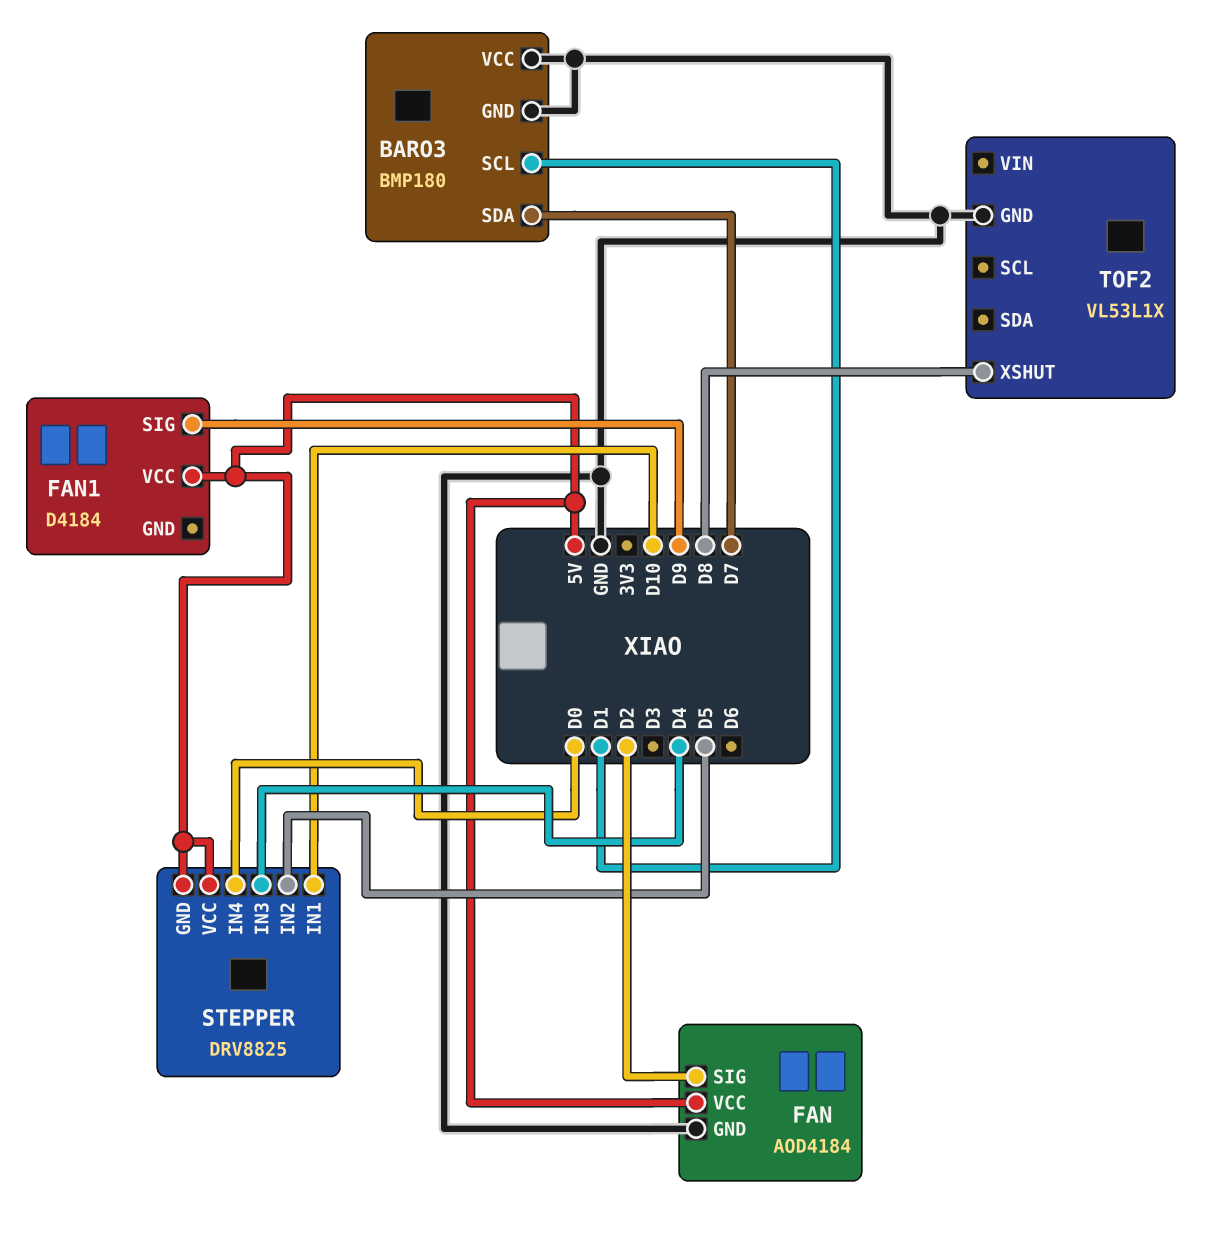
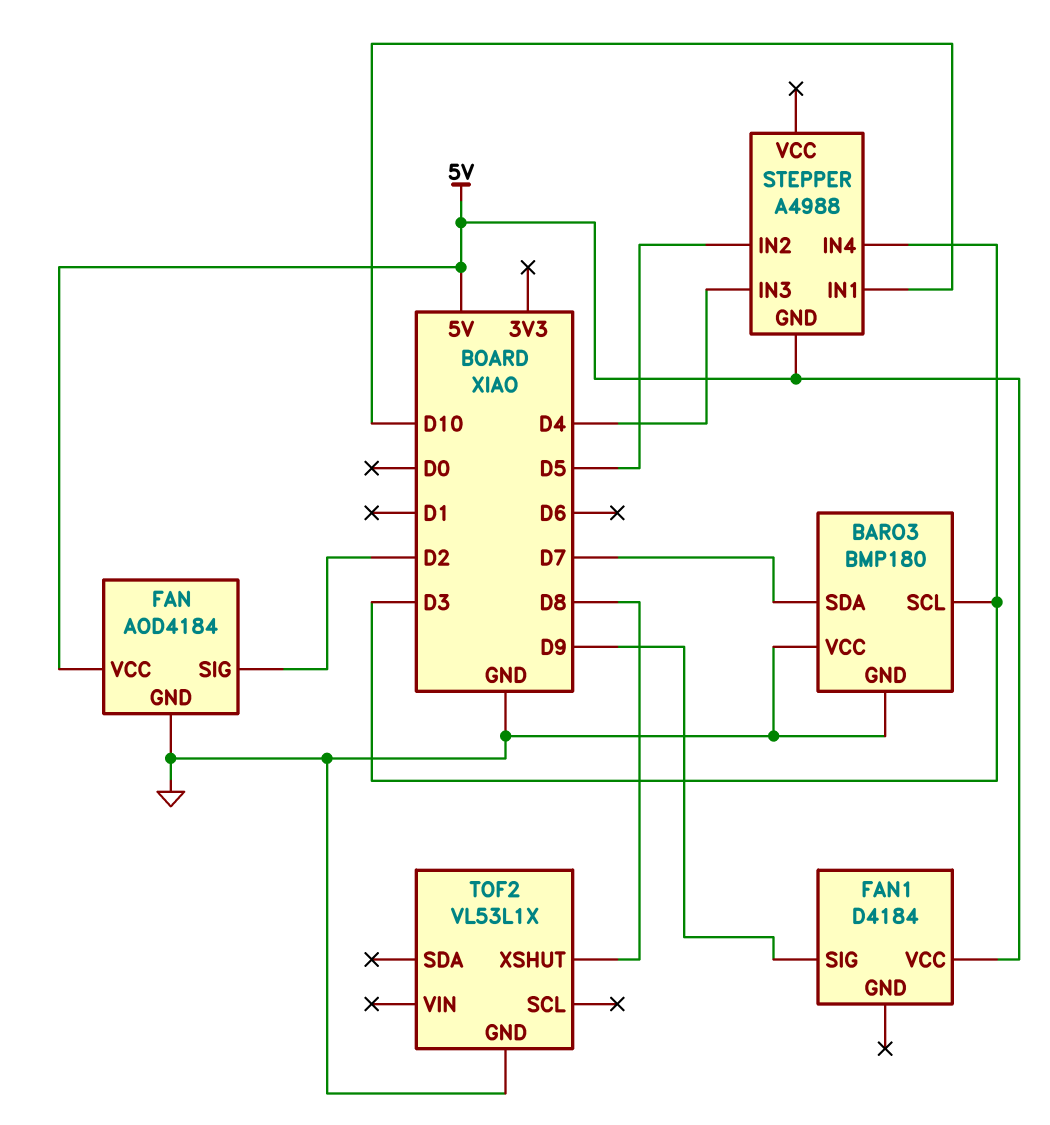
BARO3 pin SCL: D1 -> D3
STEPPER: DRV8825 -> A4988
STEPPER pin IN4: D0 -> D3
STEPPER pin VCC: 5V -> none

